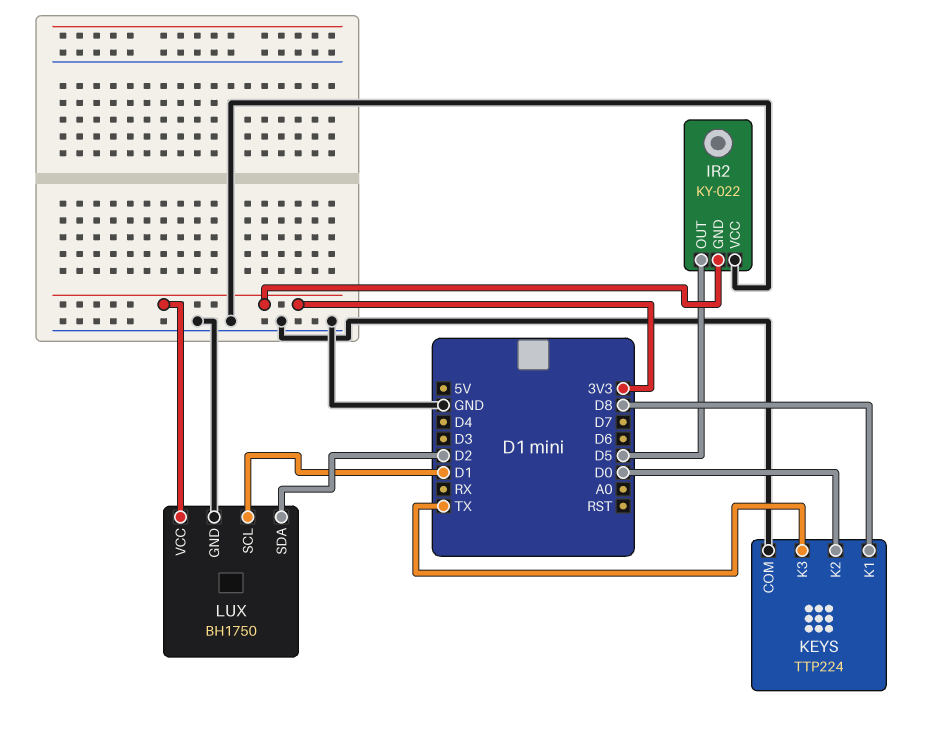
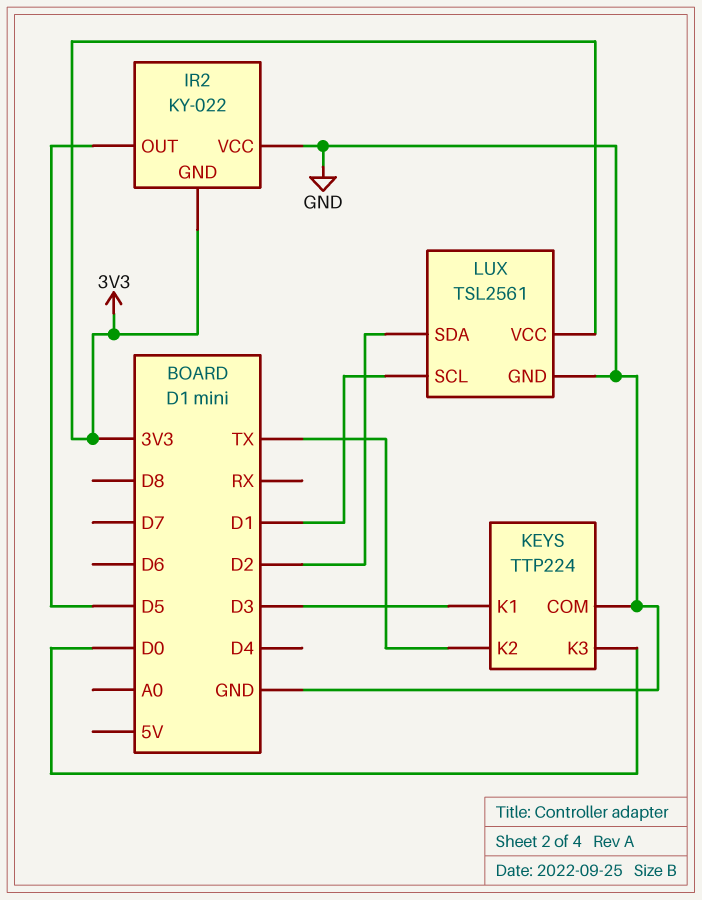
KEYS pin K1: D8 -> D3
KEYS pin K2: D0 -> TX
KEYS pin K3: TX -> D0
LUX: BH1750 -> TSL2561

